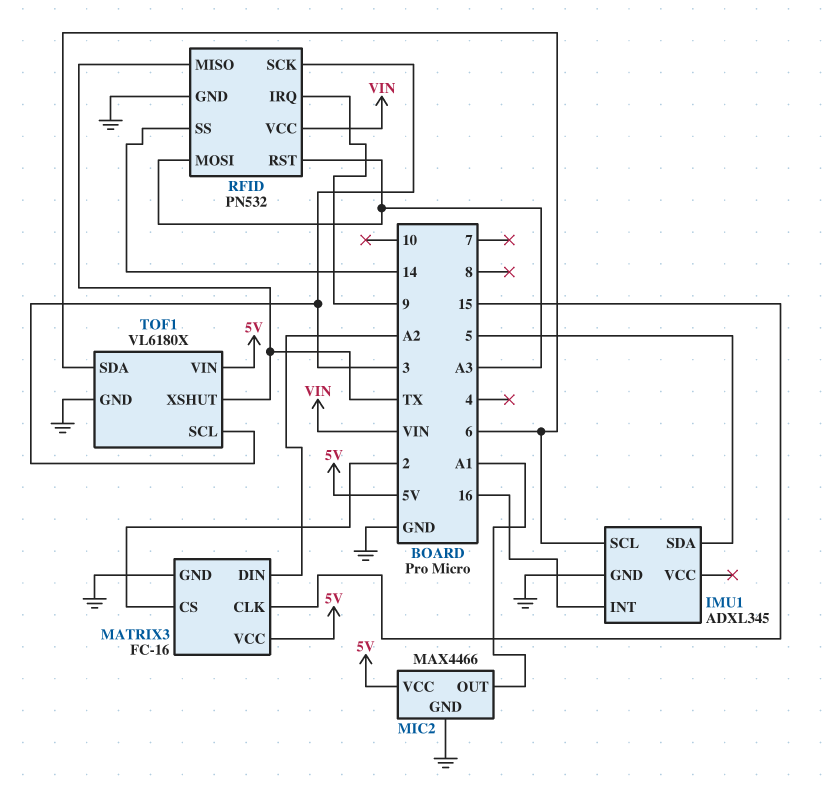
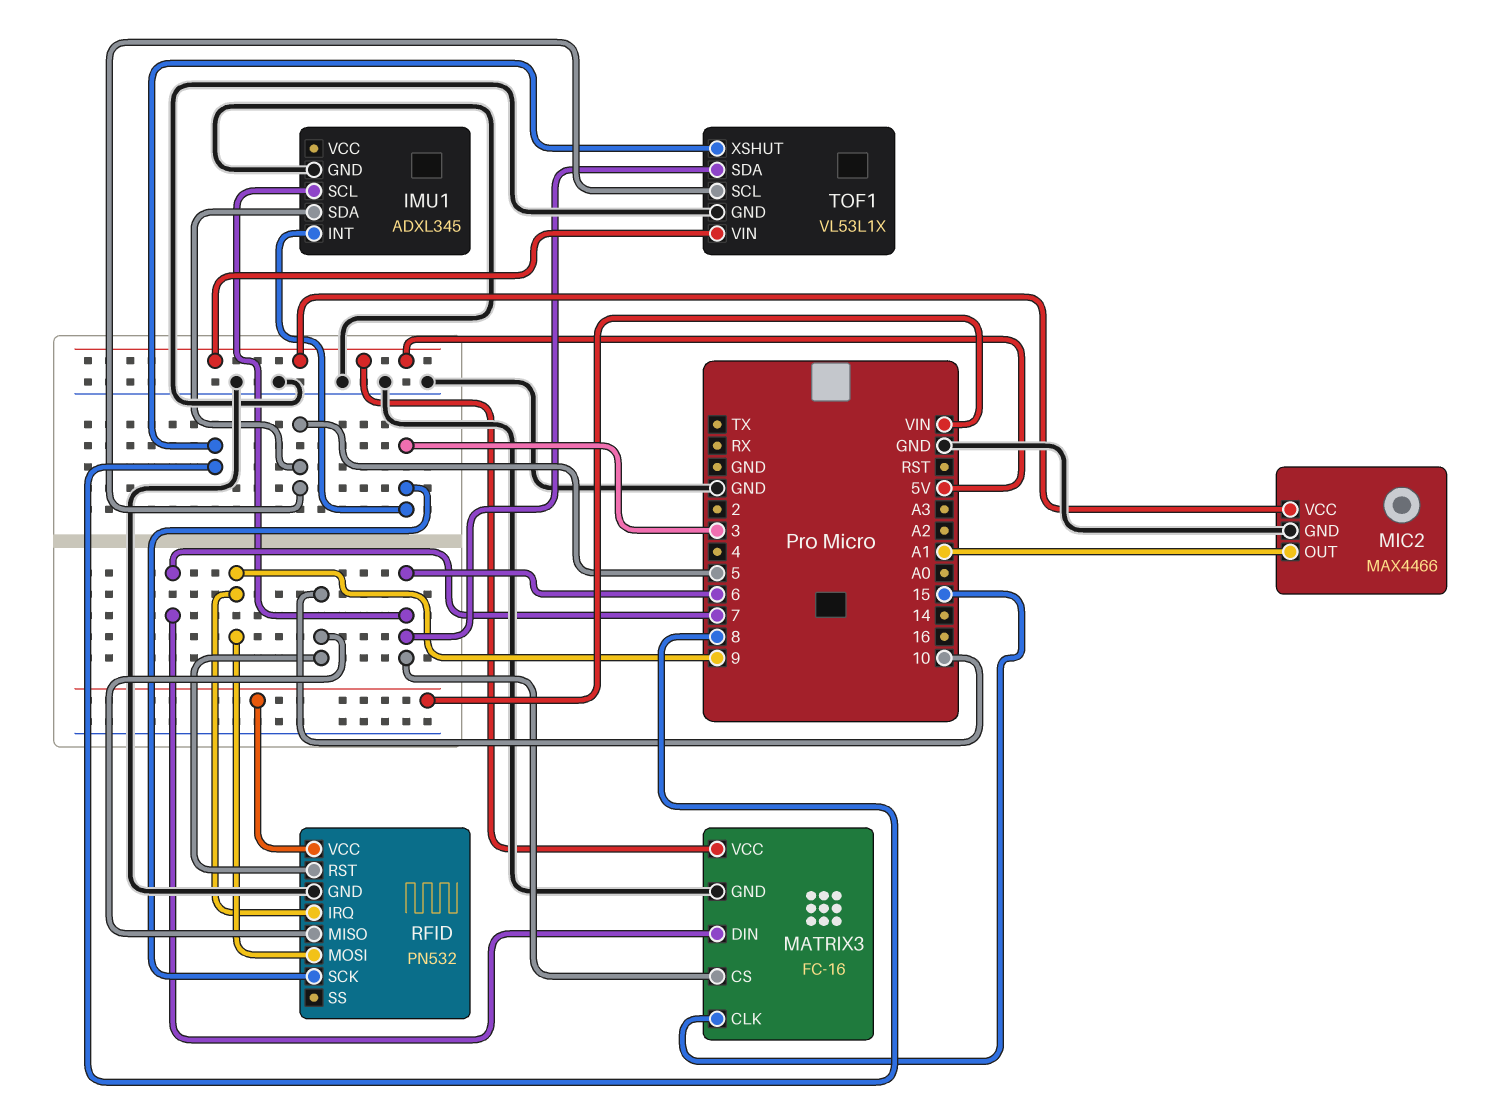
IMU1 pin INT: 16 -> 3
MATRIX3 pin CS: 2 -> 6
MATRIX3 pin DIN: A2 -> 7
RFID pin MISO: TX -> 10
RFID pin MOSI: A3 -> 9
RFID pin RST: A3 -> 10
RFID pin SS: 14 -> none
TOF1: VL6180X -> VL53L1X
TOF1 pin SCL: 3 -> 5
TOF1 pin XSHUT: TX -> 8

